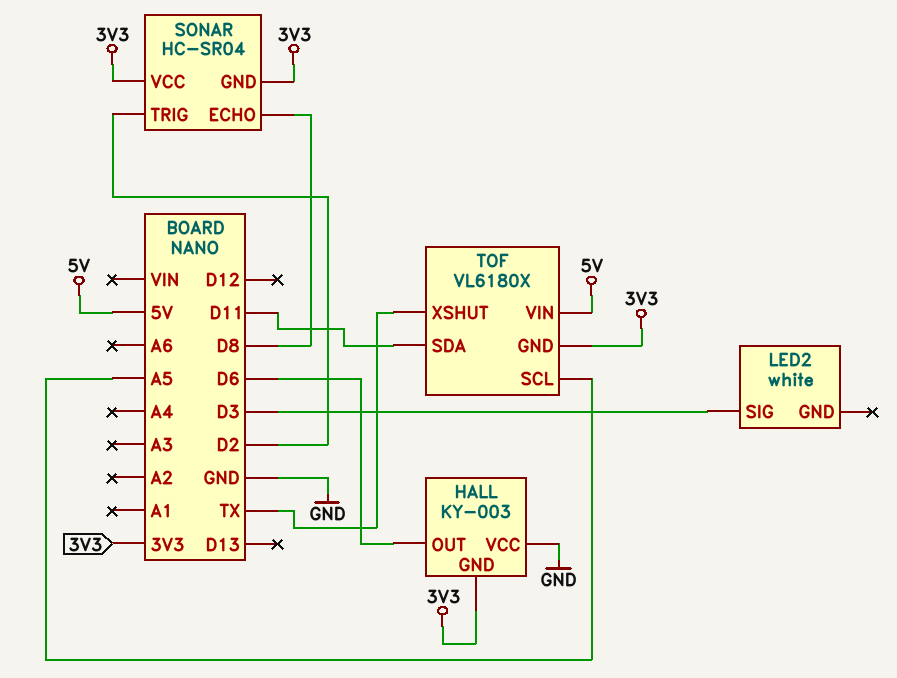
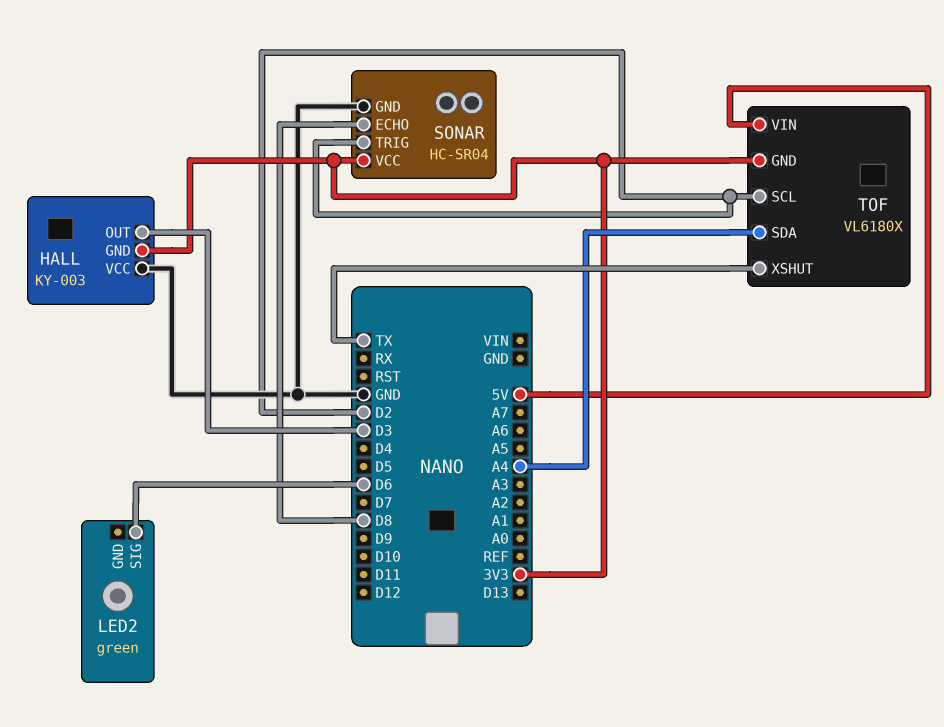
HALL pin OUT: D6 -> D3
LED2: white -> green
LED2 pin SIG: D3 -> D6
SONAR pin GND: 3V3 -> GND
TOF pin SCL: A5 -> D2
TOF pin SDA: D11 -> A4

